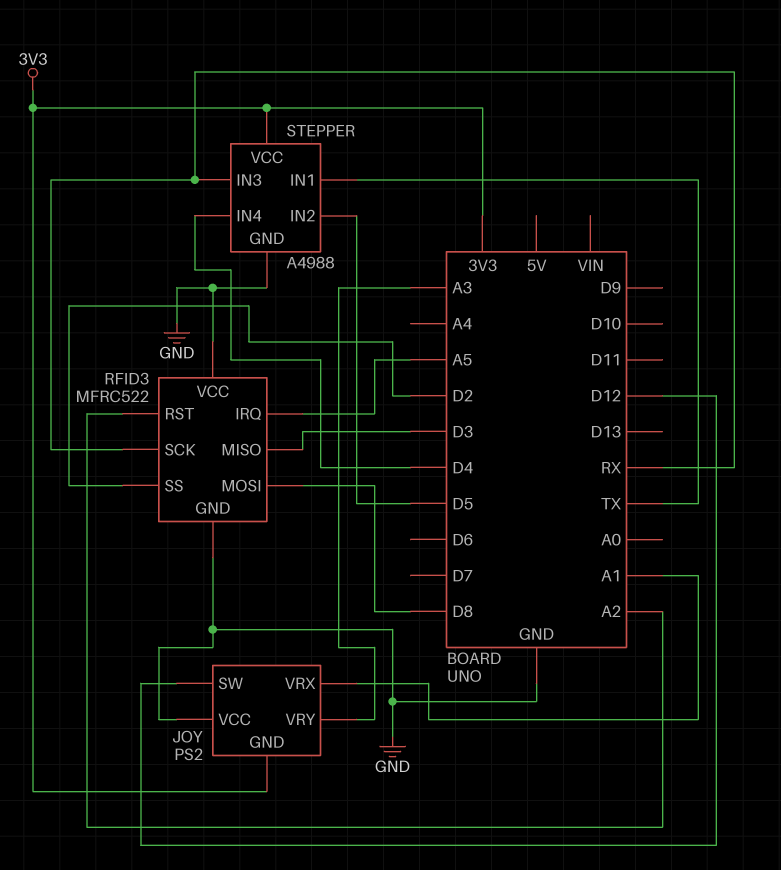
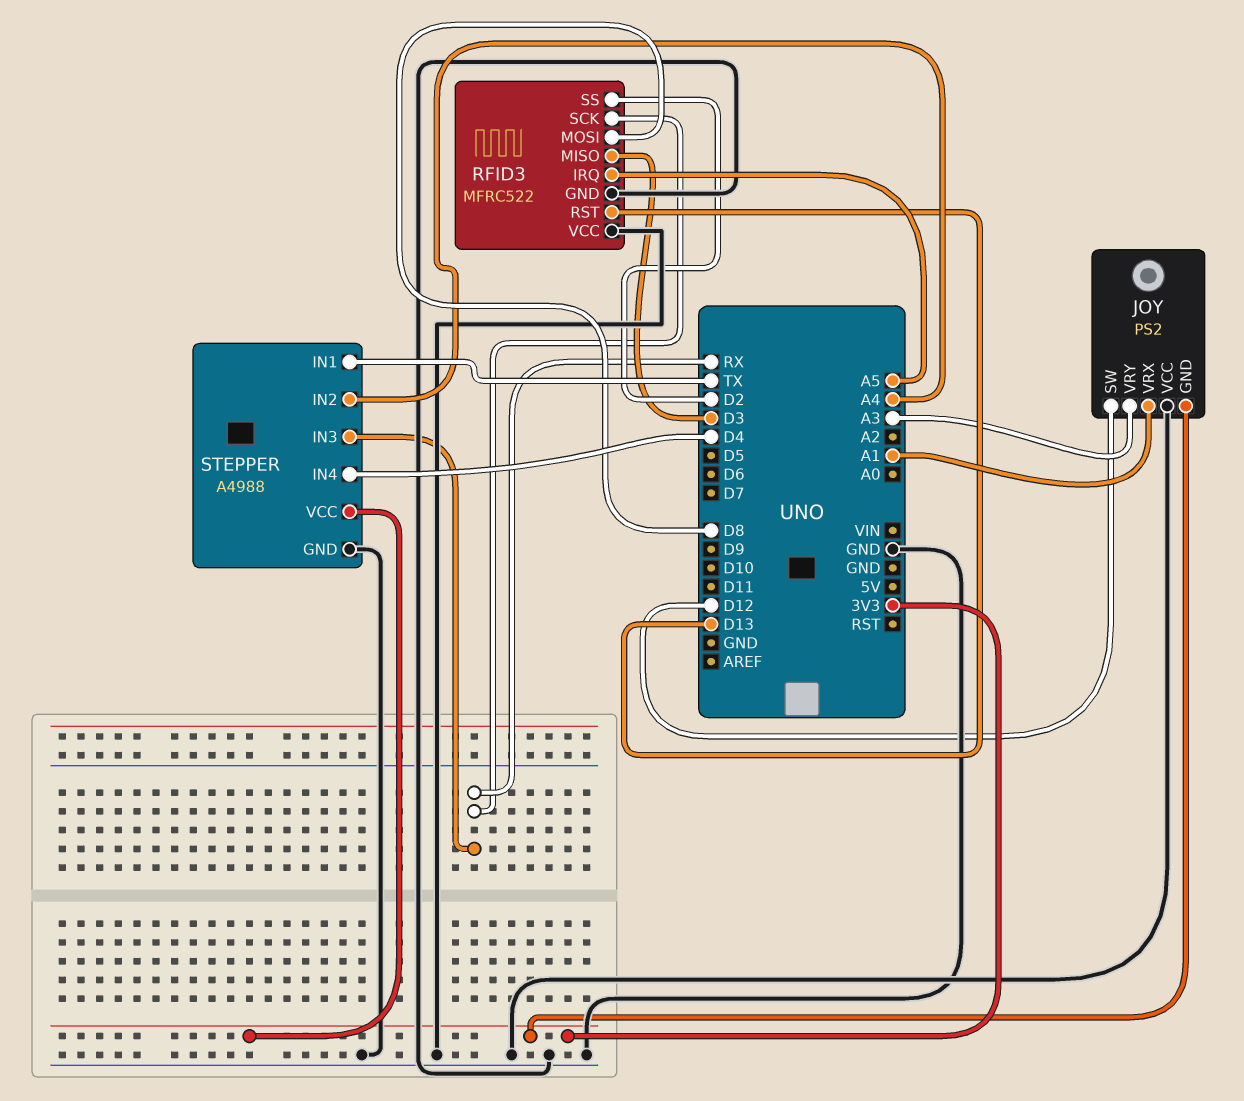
RFID3 pin RST: A2 -> D13
STEPPER pin IN2: D5 -> A4

